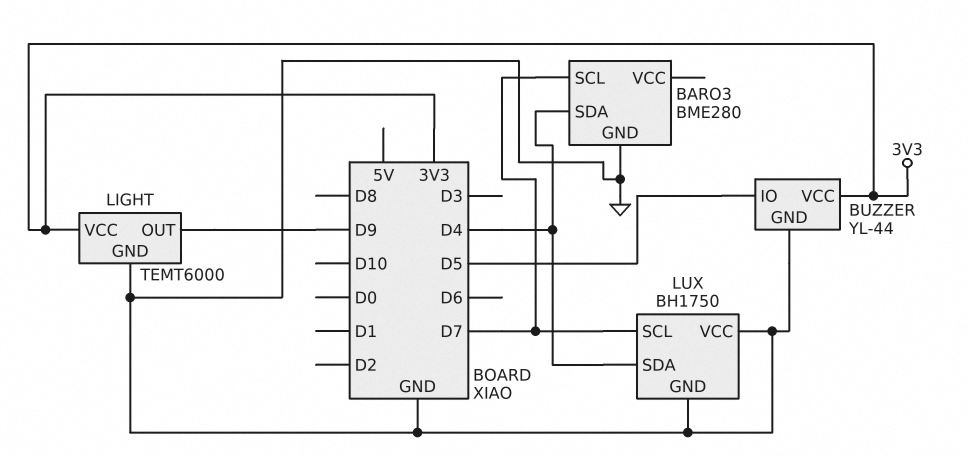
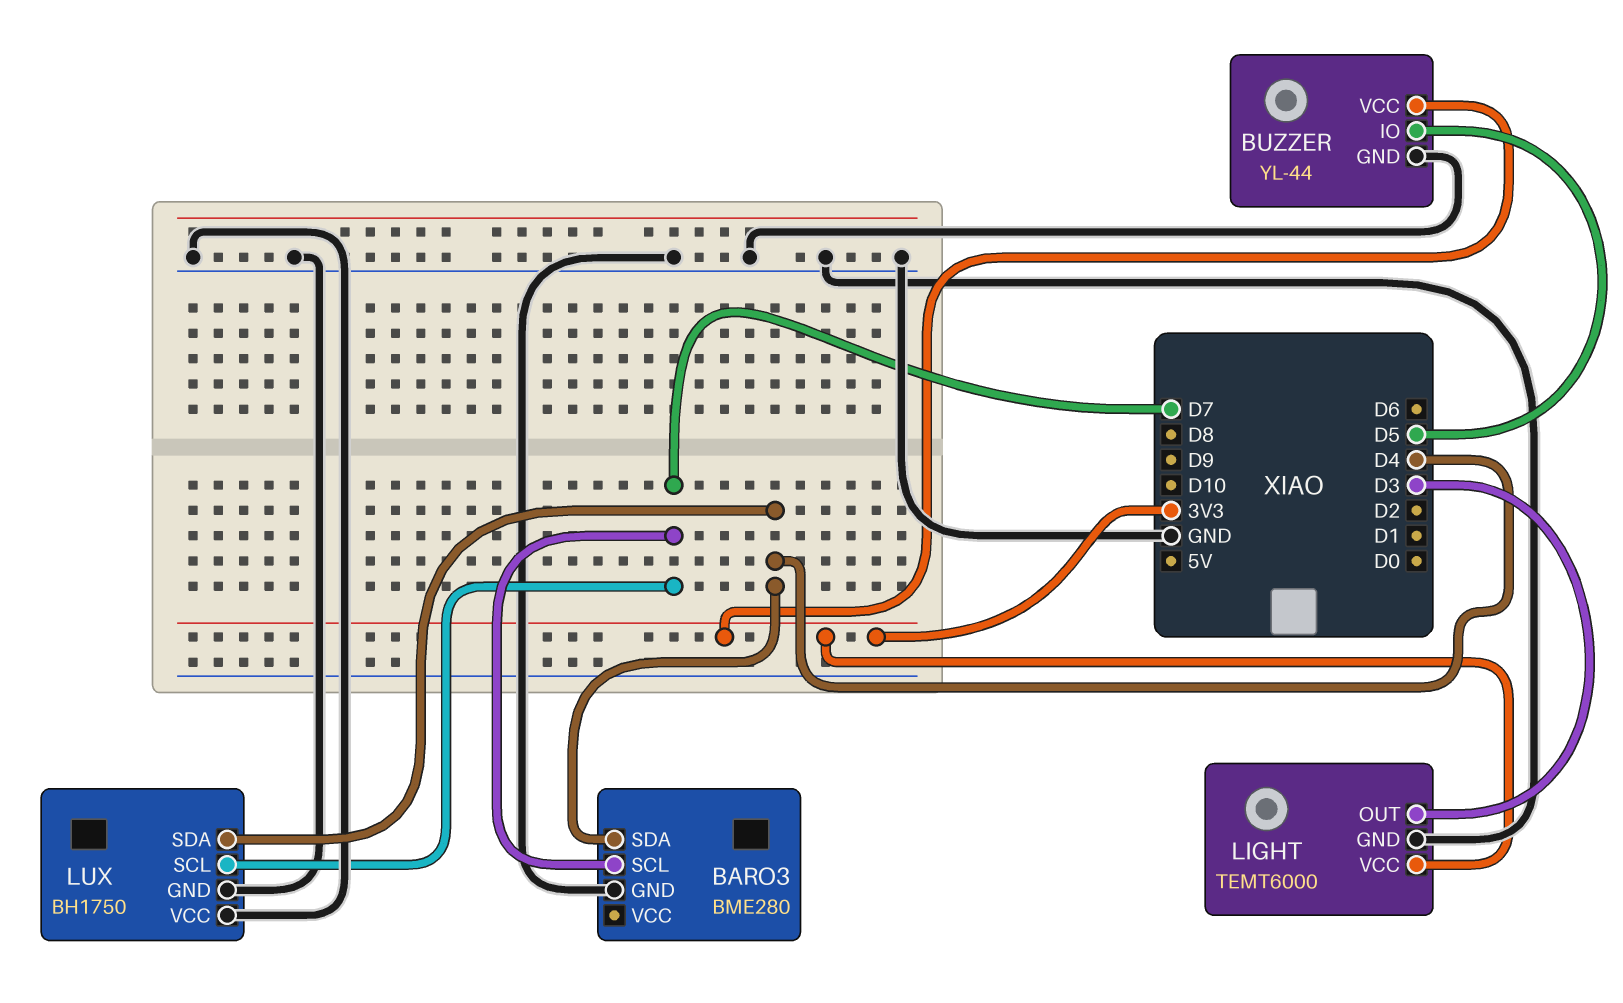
LIGHT pin OUT: D9 -> D3

